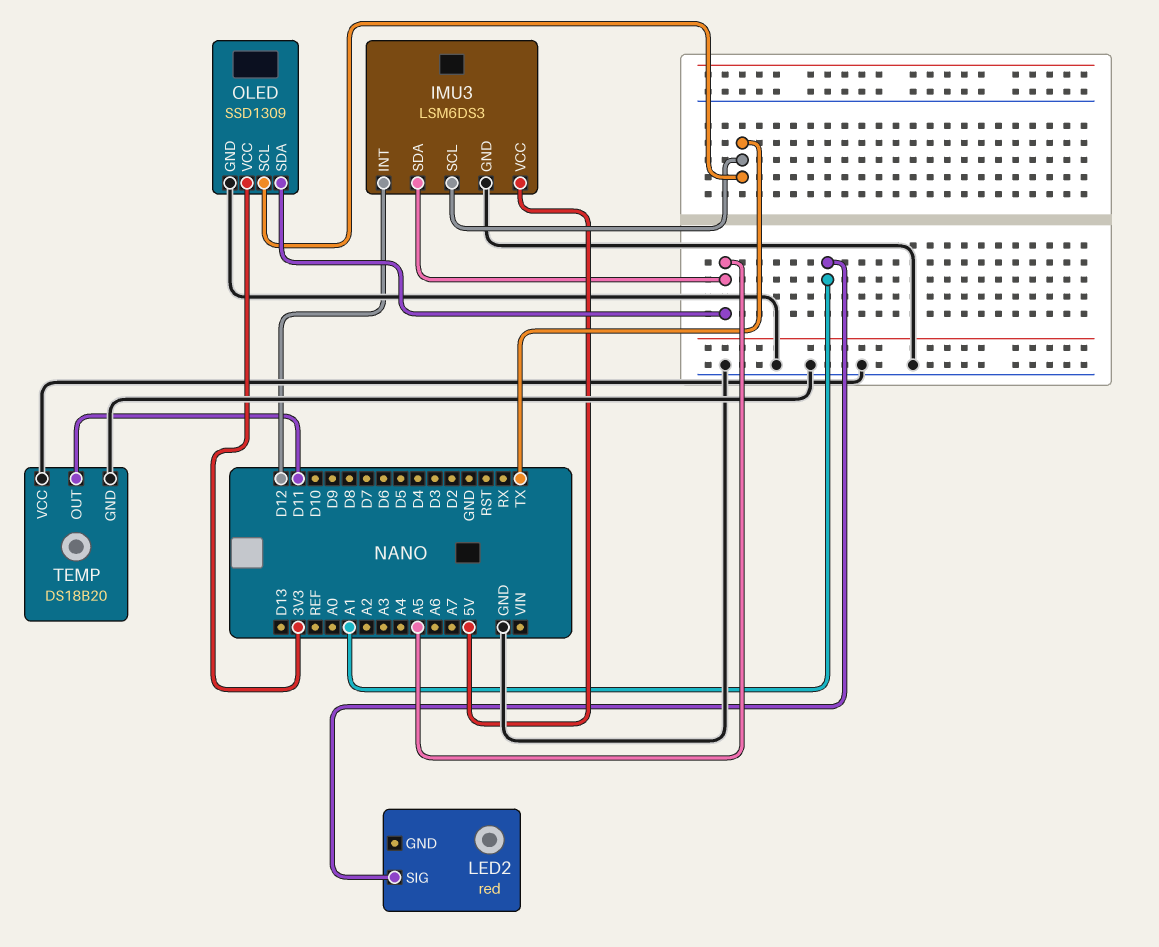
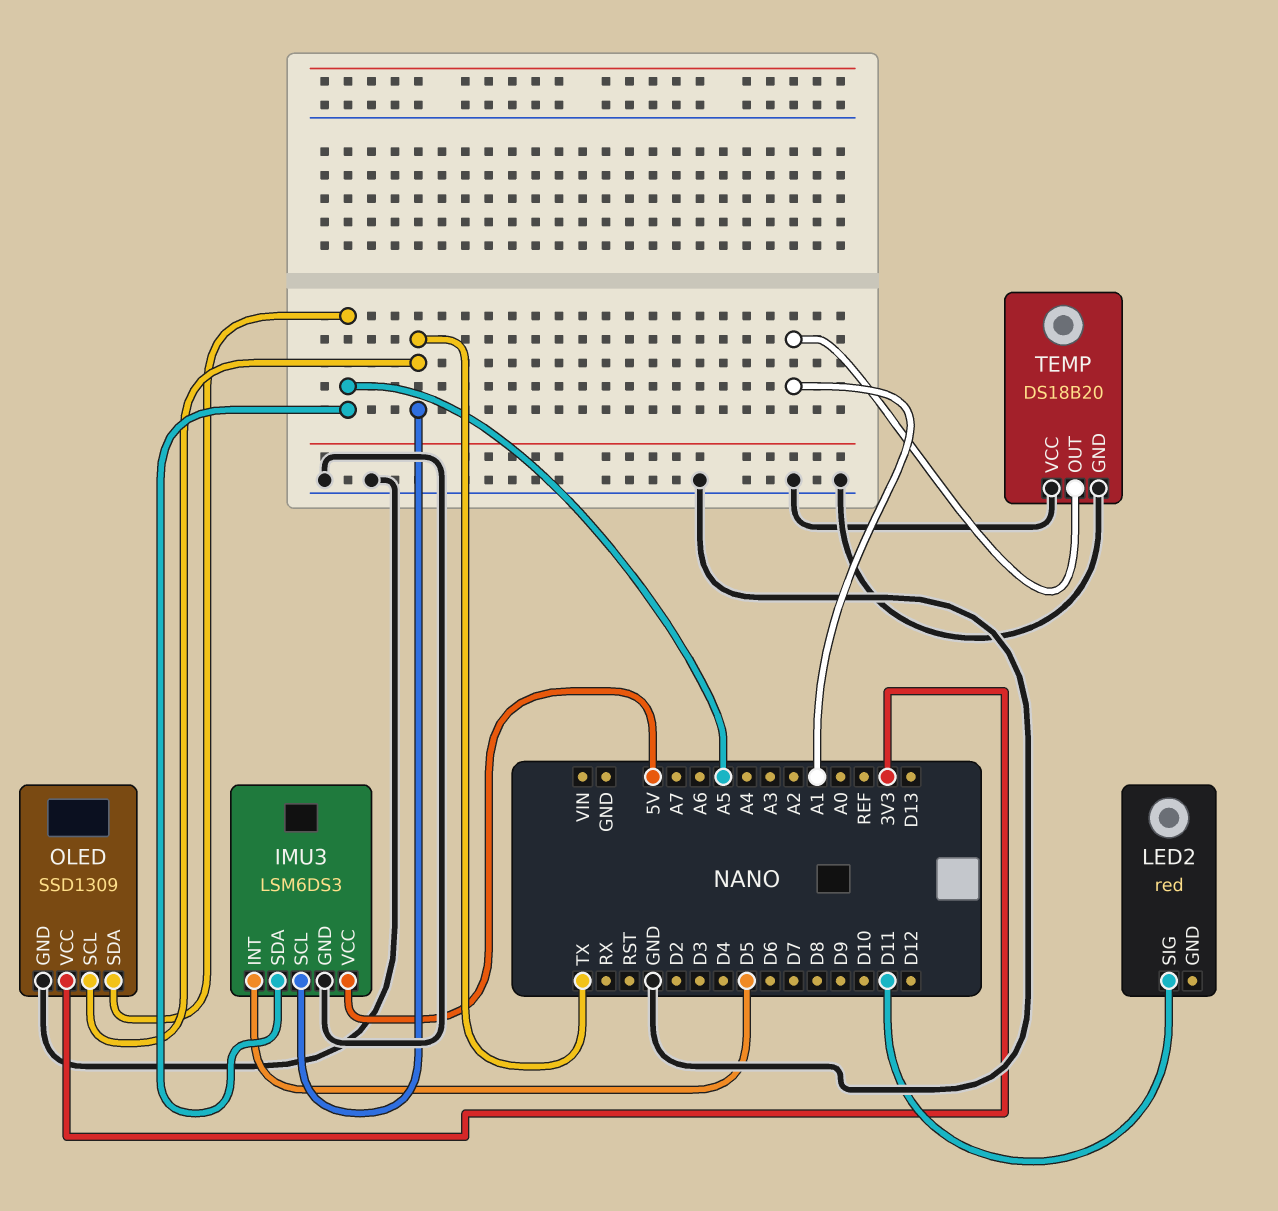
IMU3 pin INT: D12 -> D5
LED2 pin SIG: A1 -> D11
TEMP pin OUT: D11 -> A1

